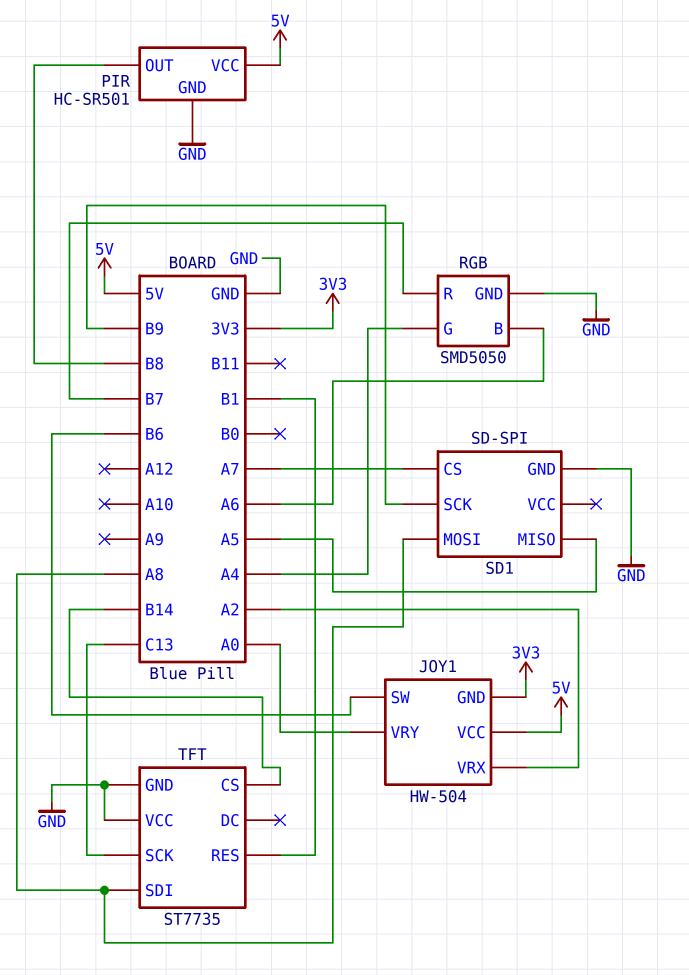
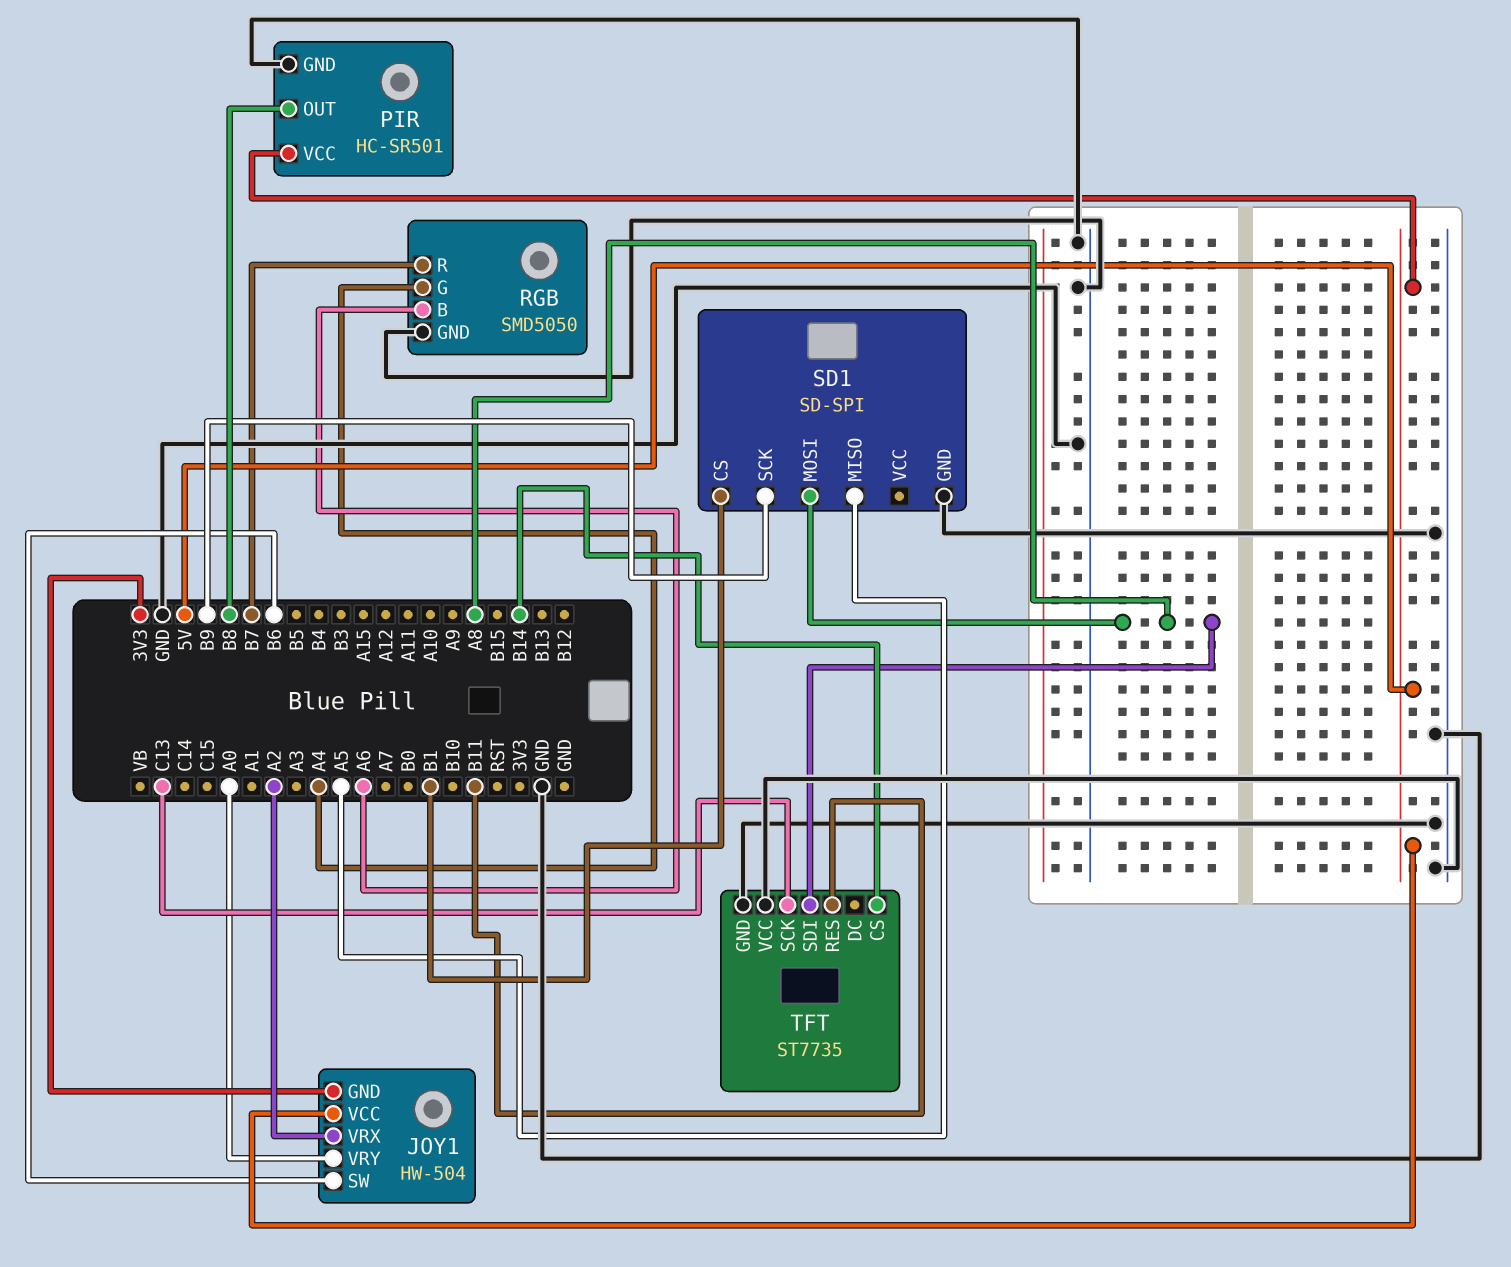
SD1 pin CS: A7 -> B1
TFT pin RES: B1 -> B11

